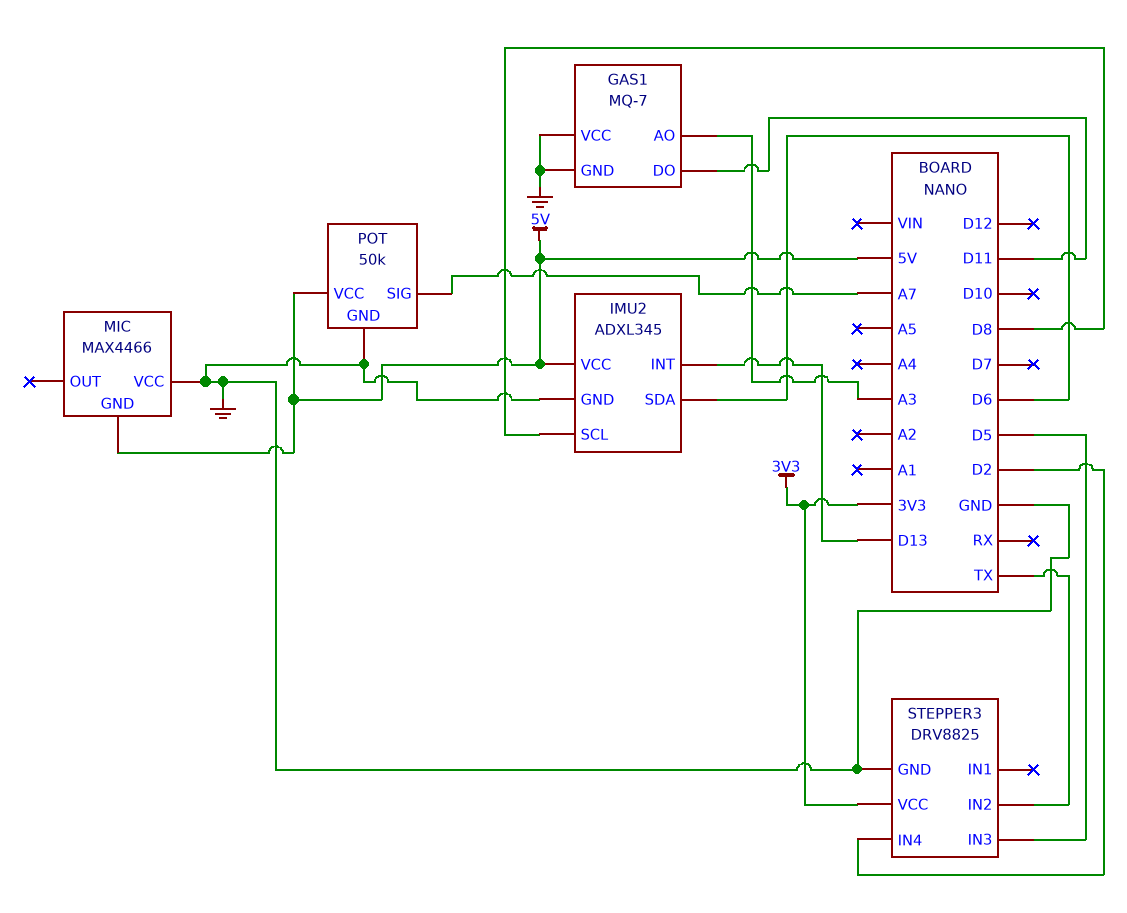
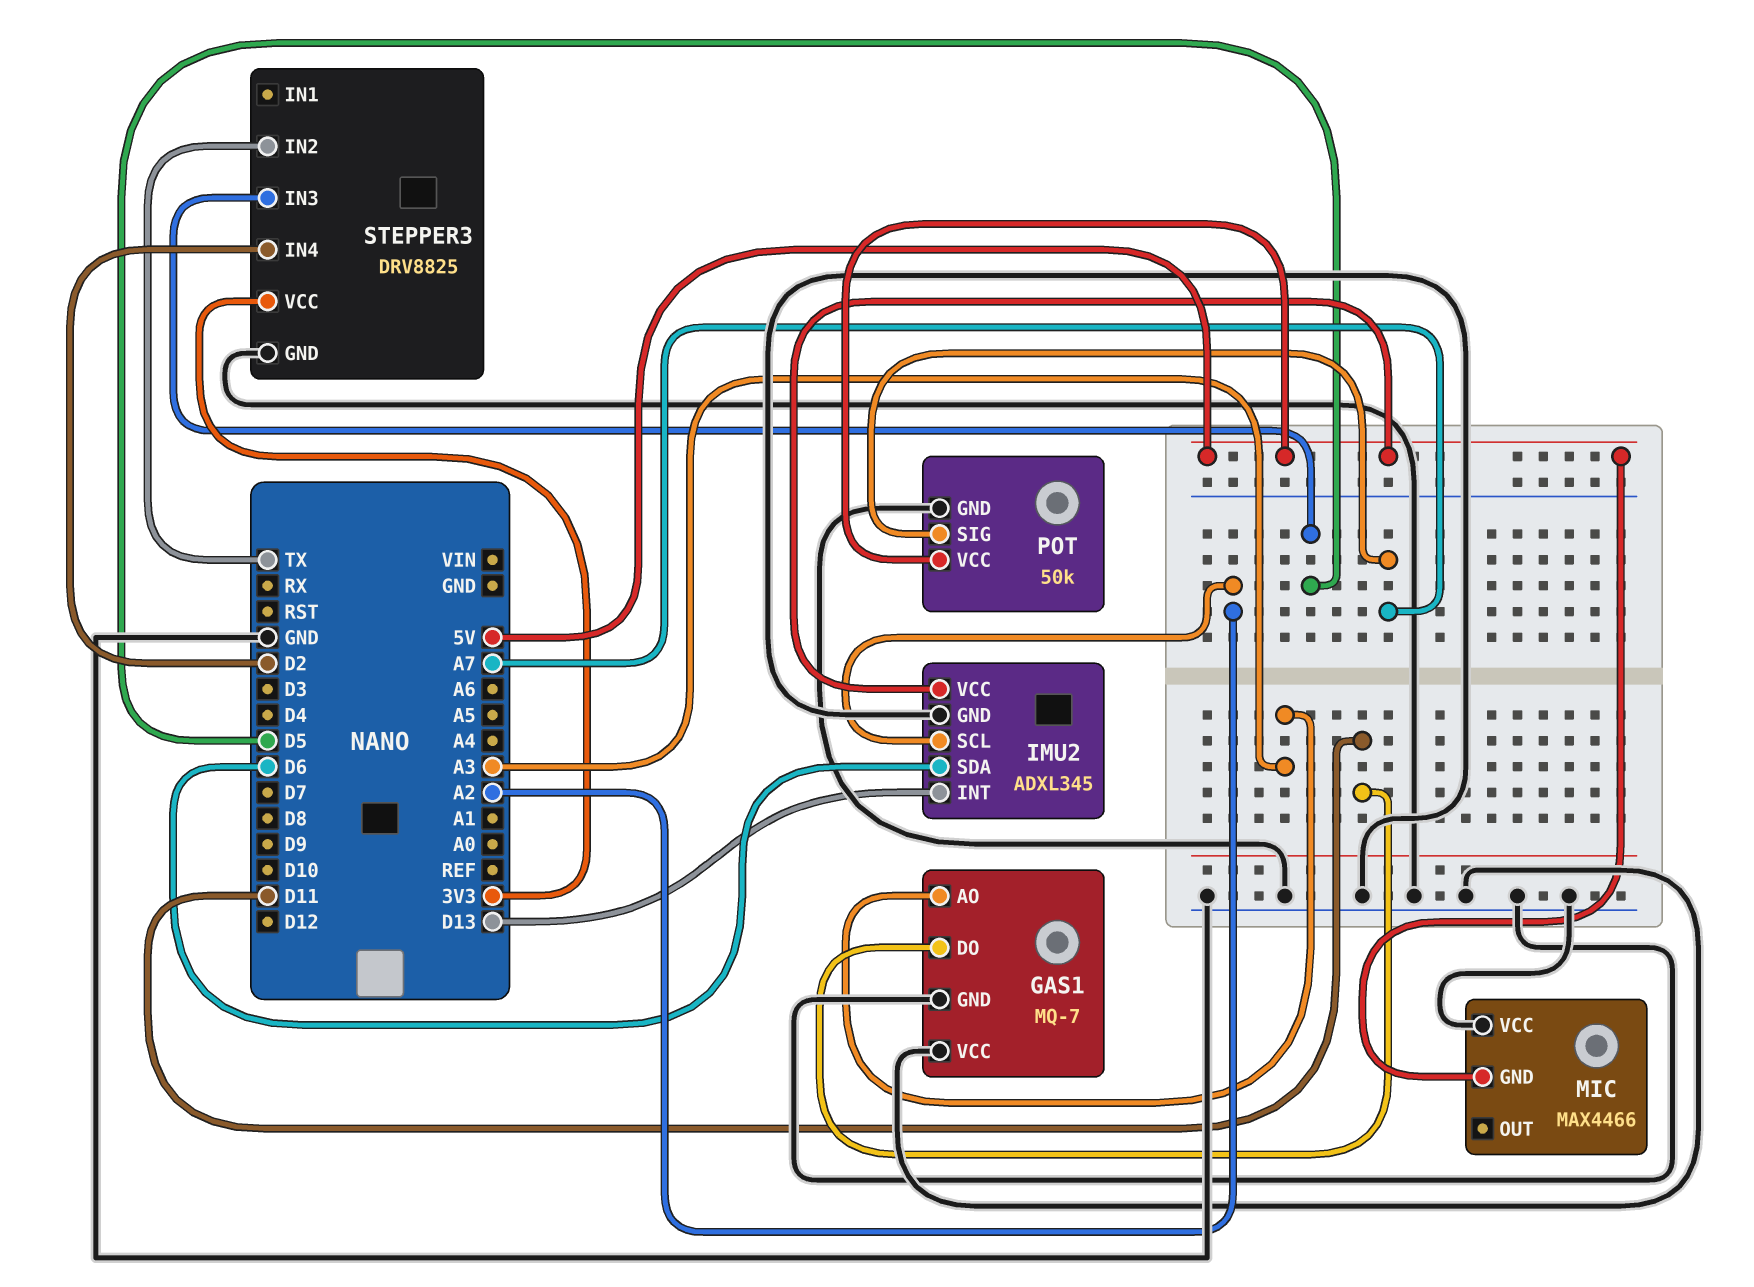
IMU2 pin SCL: D8 -> A2

